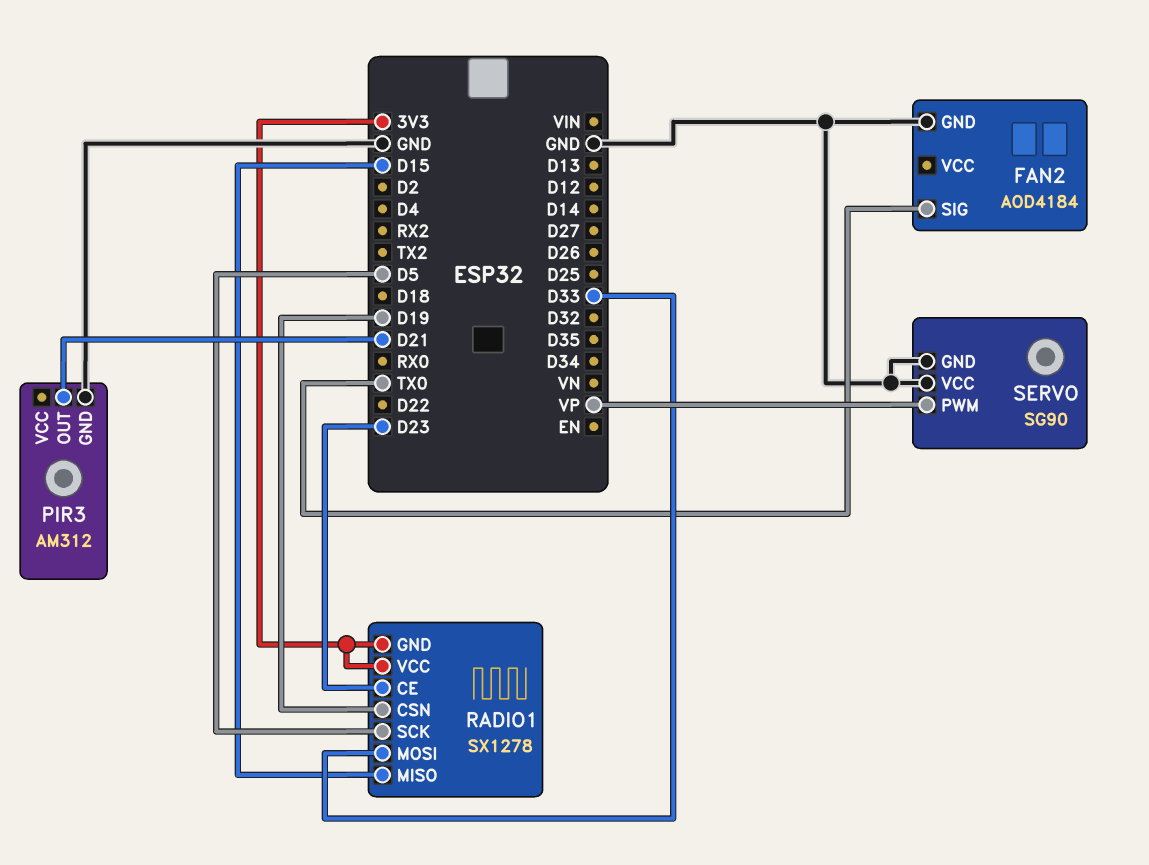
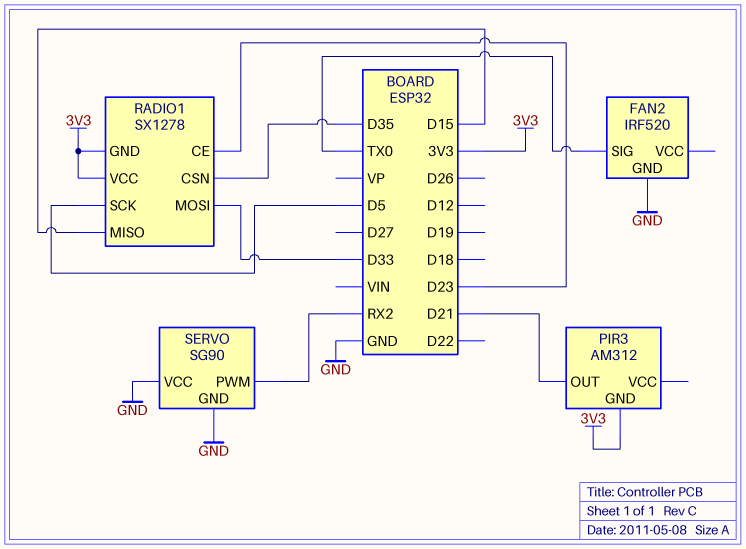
FAN2: AOD4184 -> IRF520
PIR3 pin GND: GND -> 3V3
RADIO1 pin CSN: D19 -> D35
SERVO pin PWM: VP -> RX2

